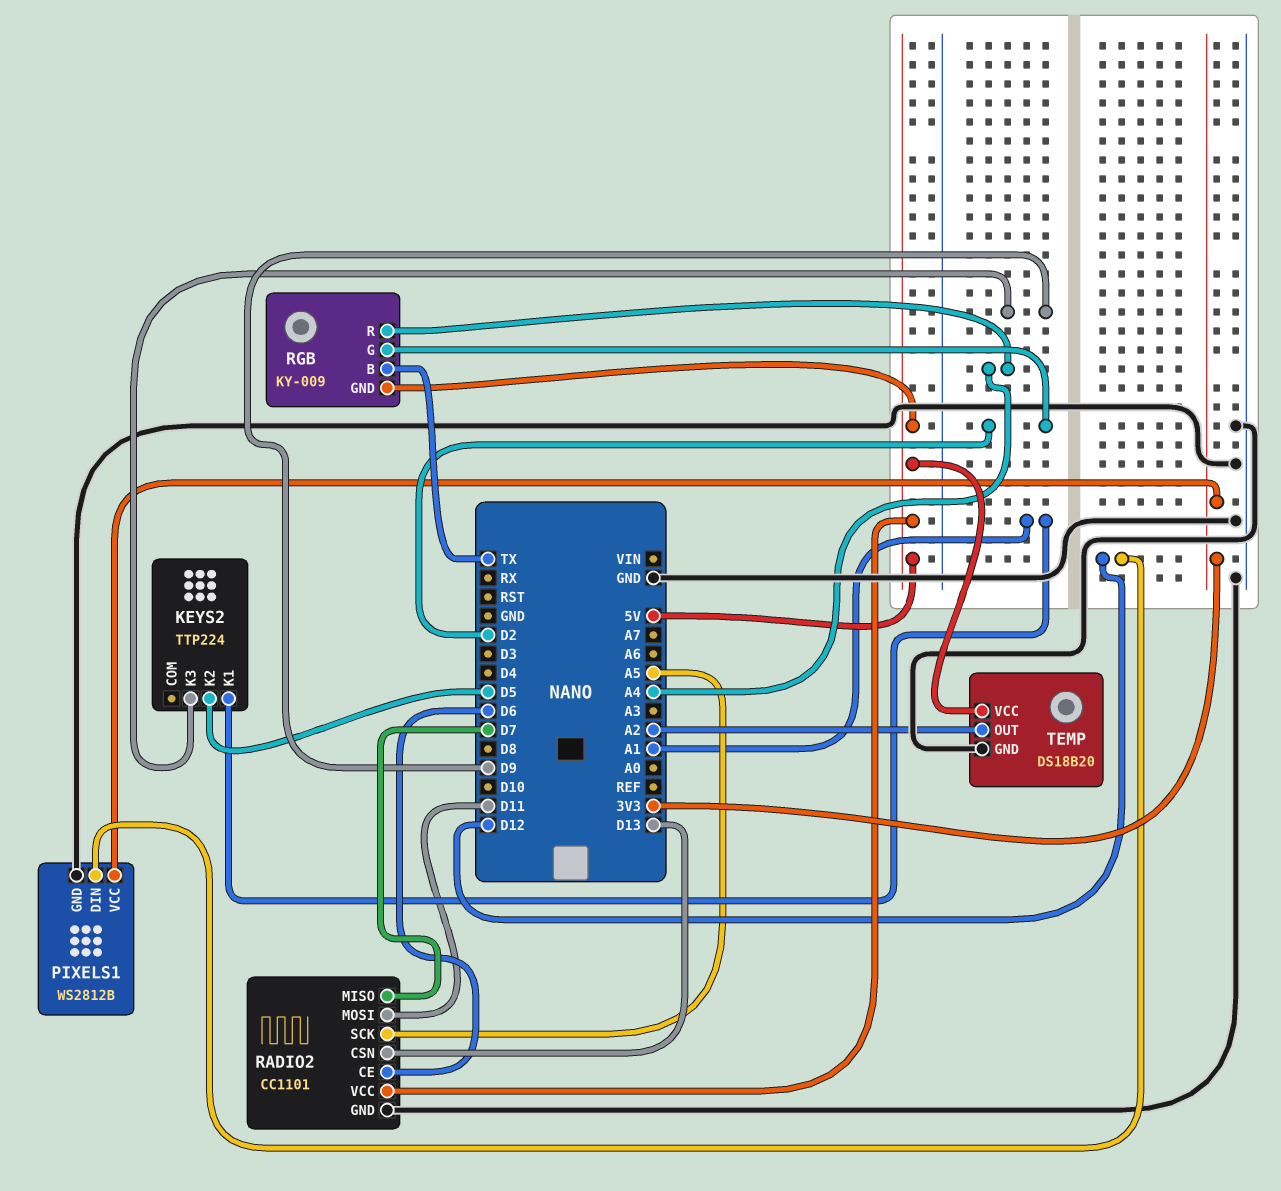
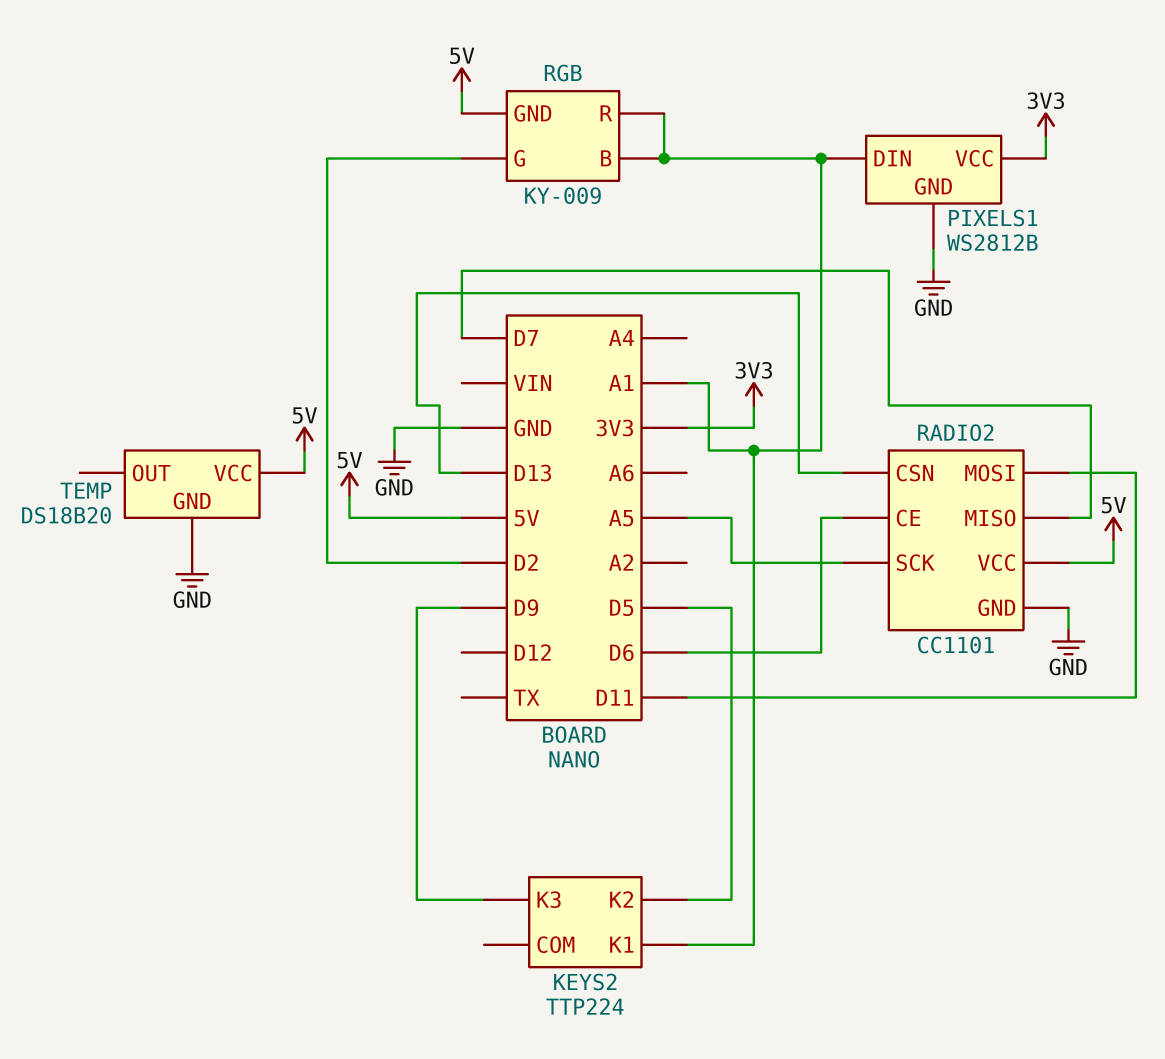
PIXELS1 pin DIN: D12 -> A1
RGB pin B: TX -> A1
RGB pin R: A4 -> A1
TEMP pin OUT: A2 -> none

